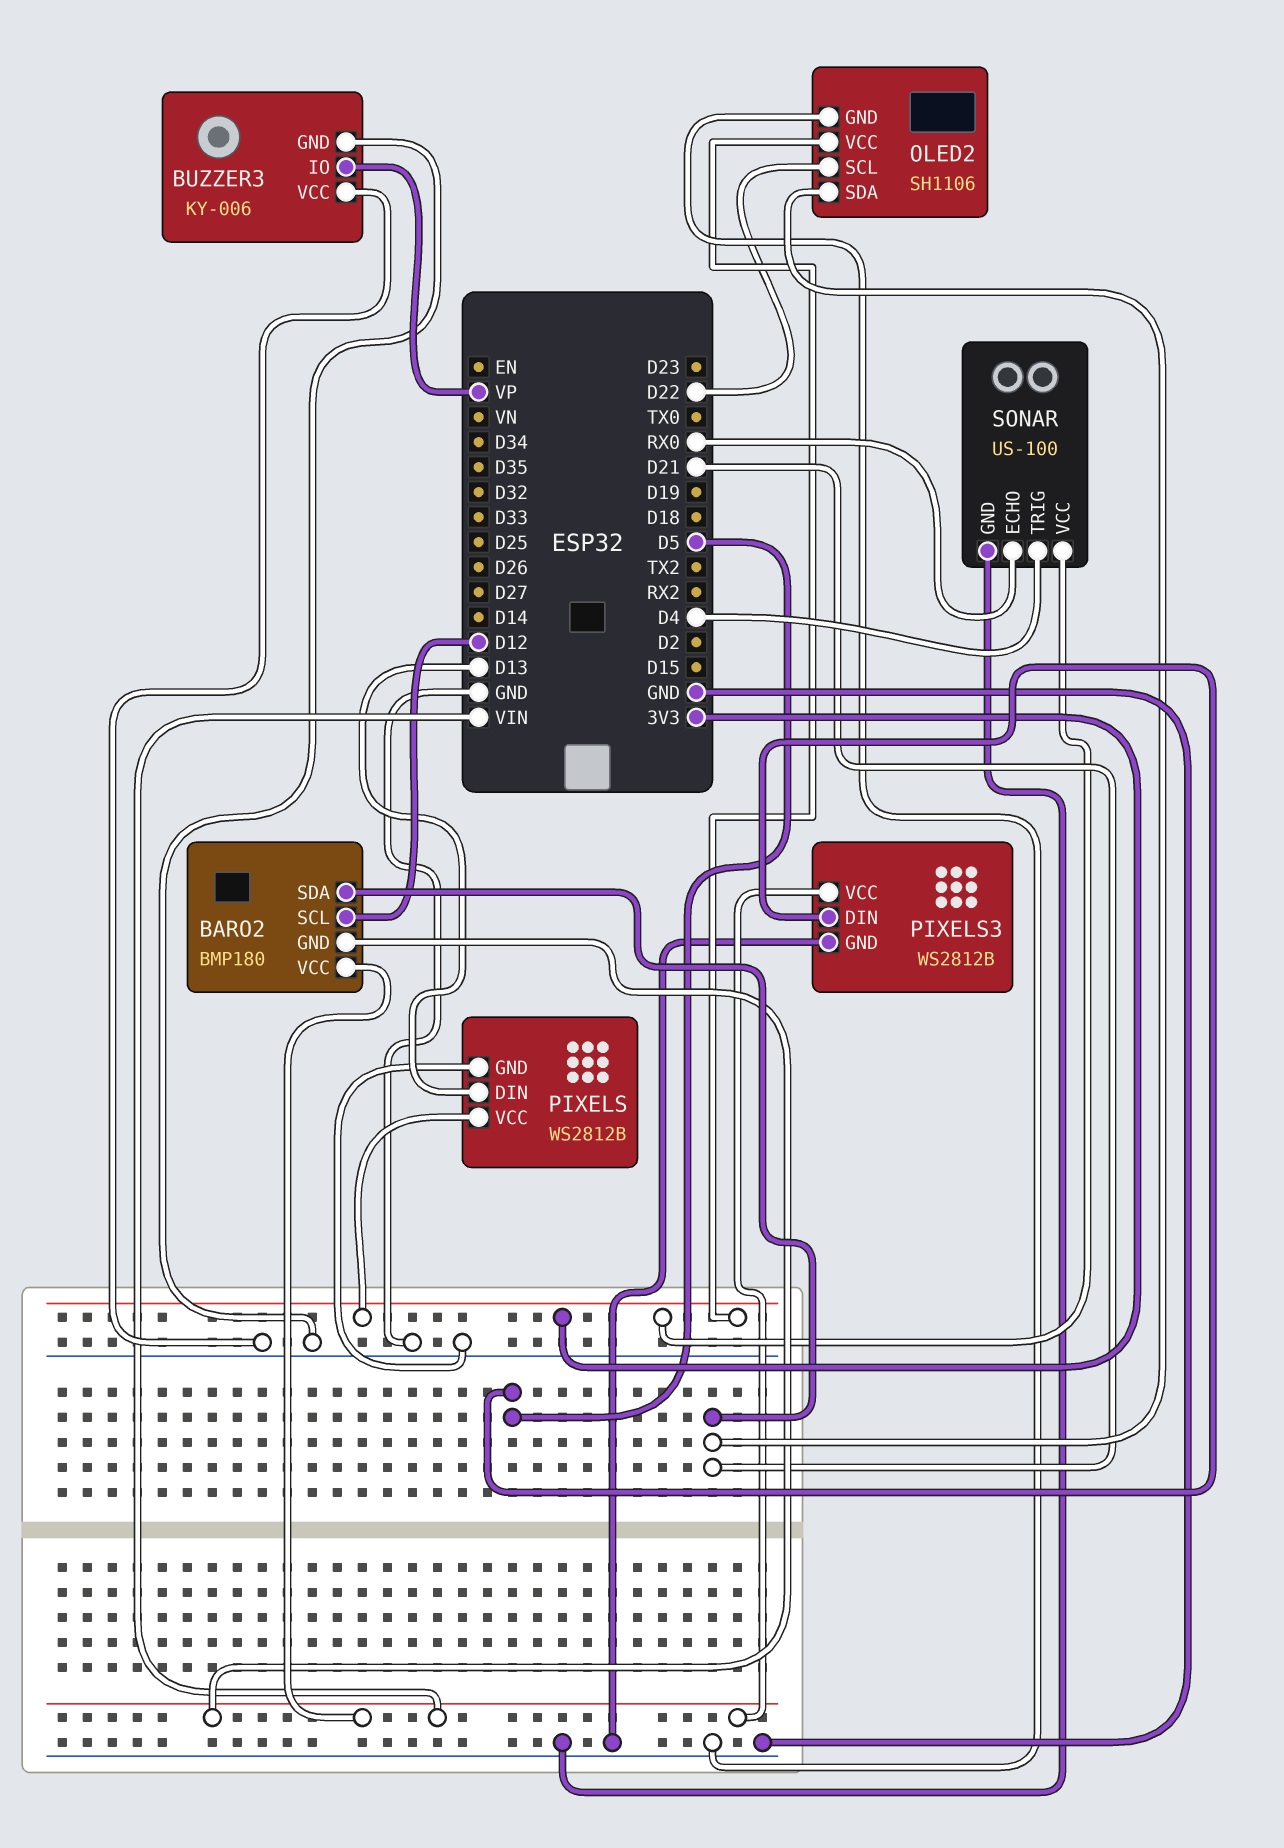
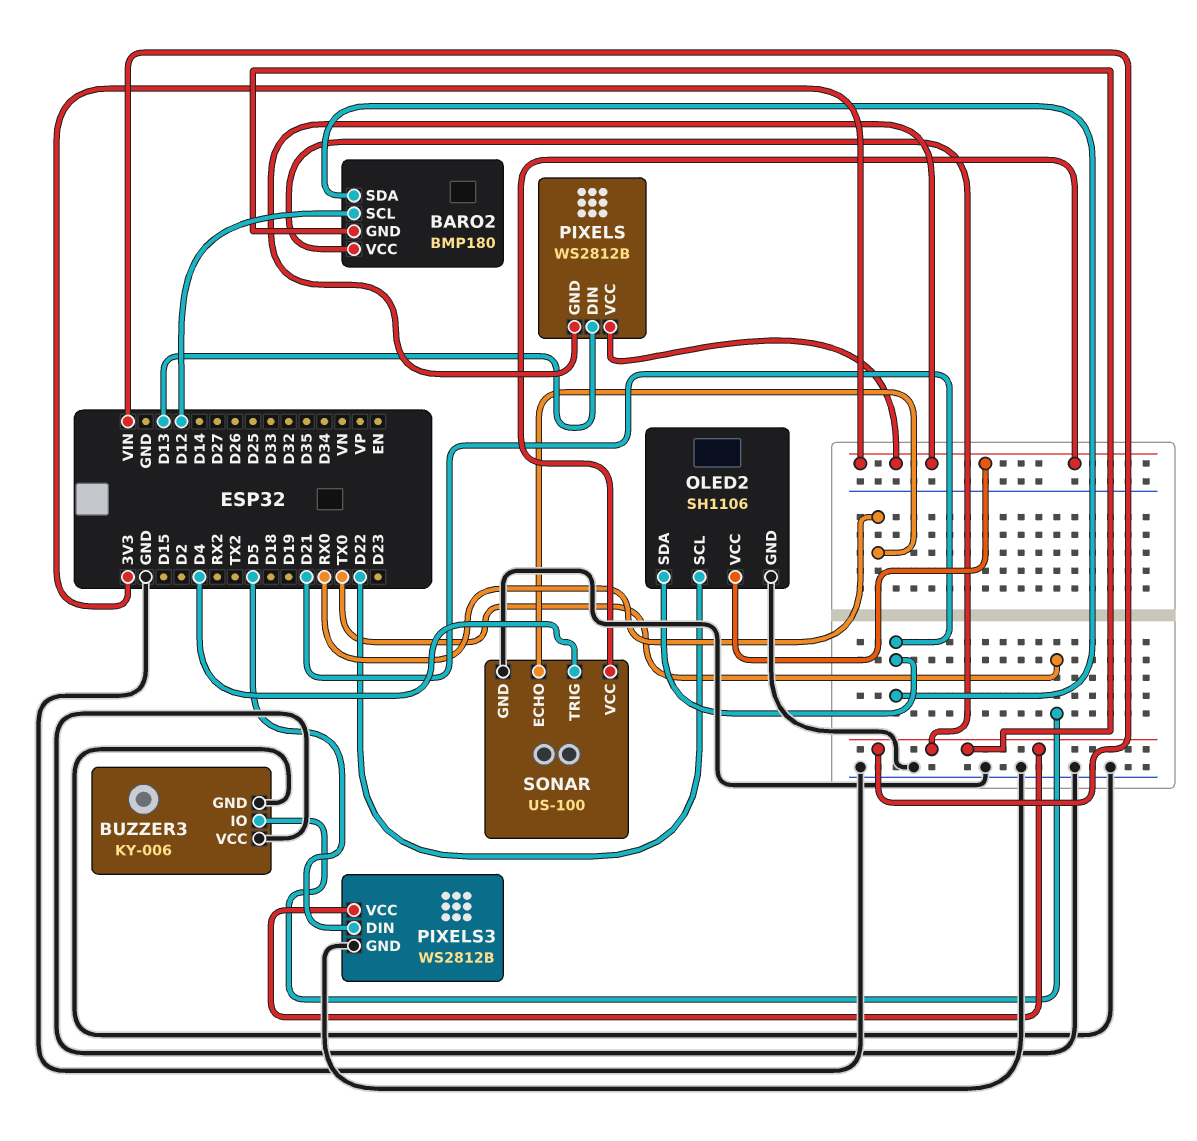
BUZZER3 pin IO: VP -> TX0
PIXELS pin GND: GND -> 3V3

